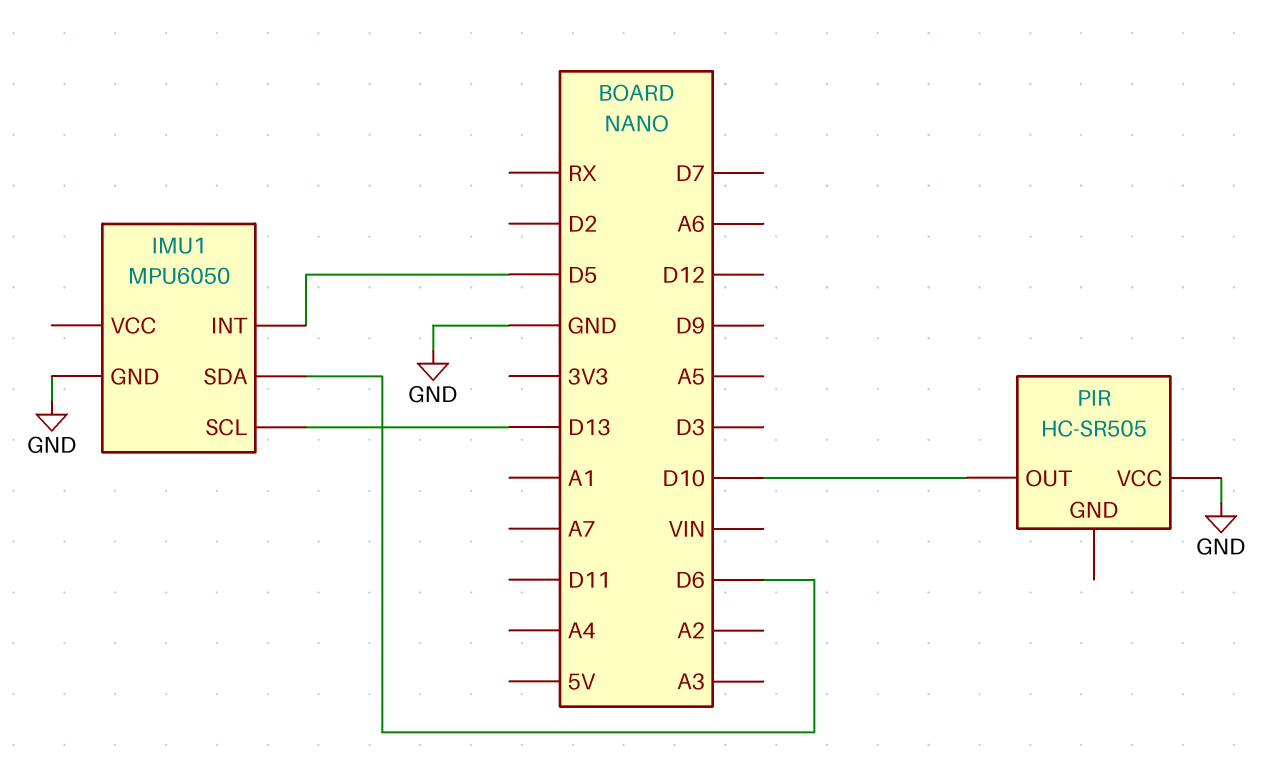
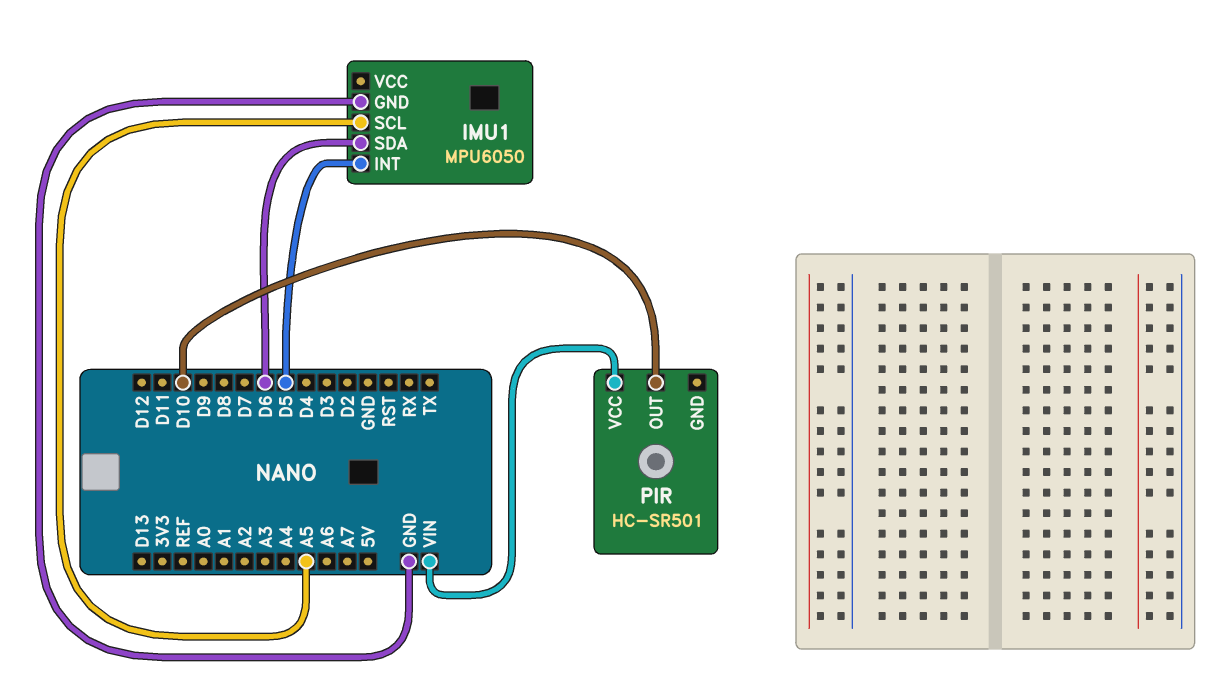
IMU1 pin SCL: D13 -> A5
PIR: HC-SR505 -> HC-SR501
PIR pin VCC: GND -> VIN

